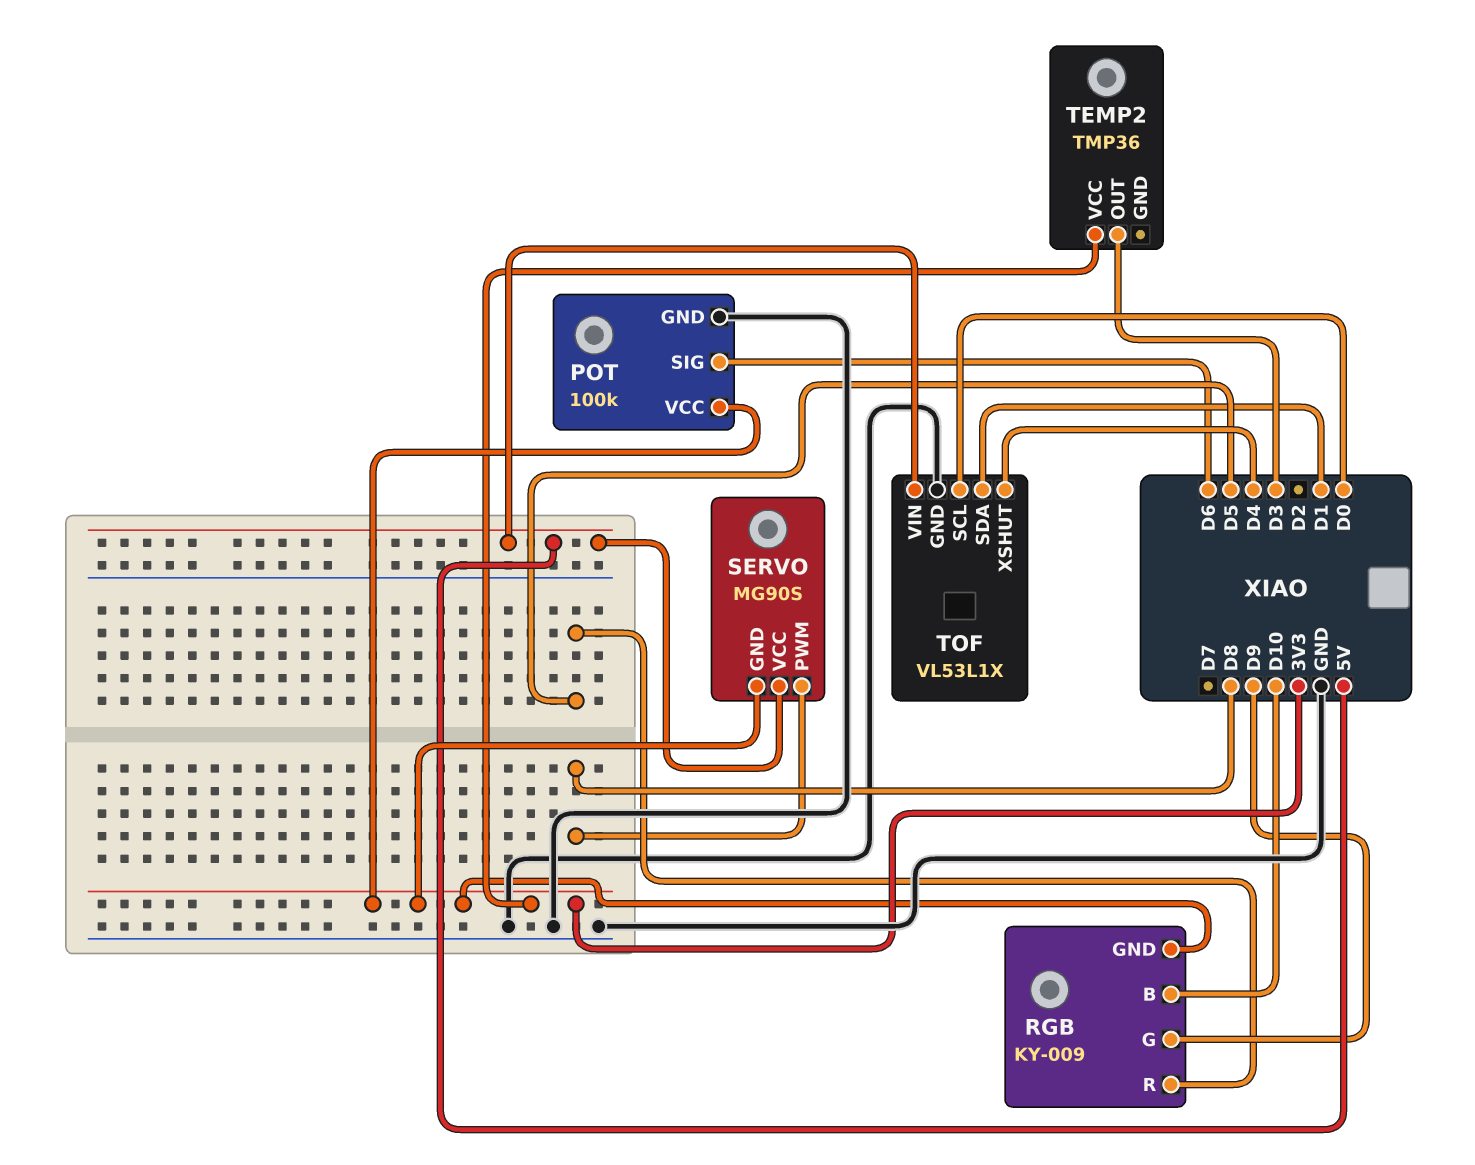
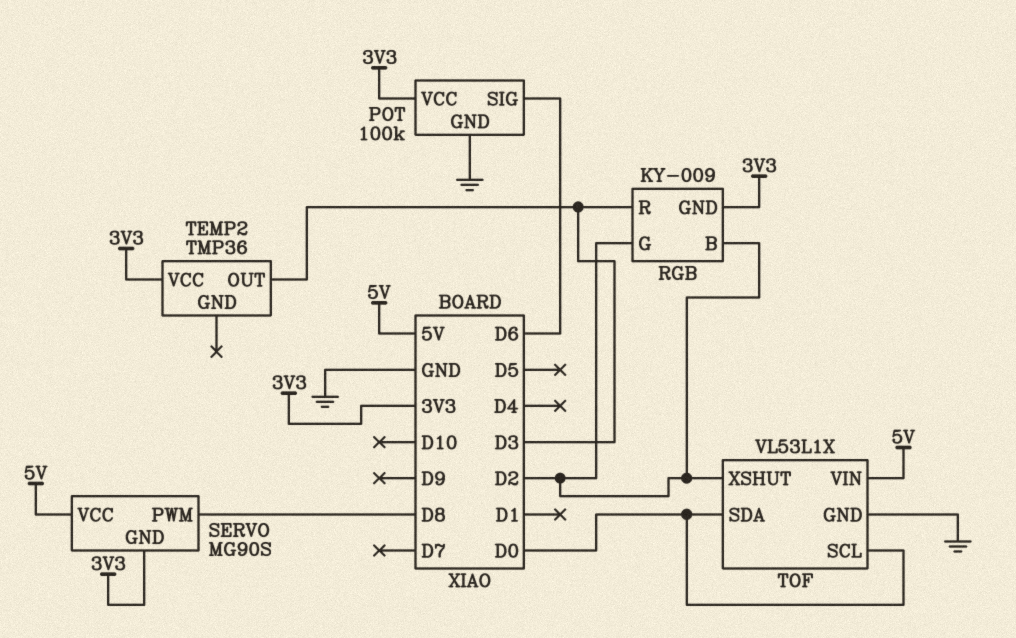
RGB pin B: D10 -> D2
RGB pin G: D9 -> D2
RGB pin R: D5 -> D3
TOF pin SDA: D1 -> D0
TOF pin XSHUT: D4 -> D2

